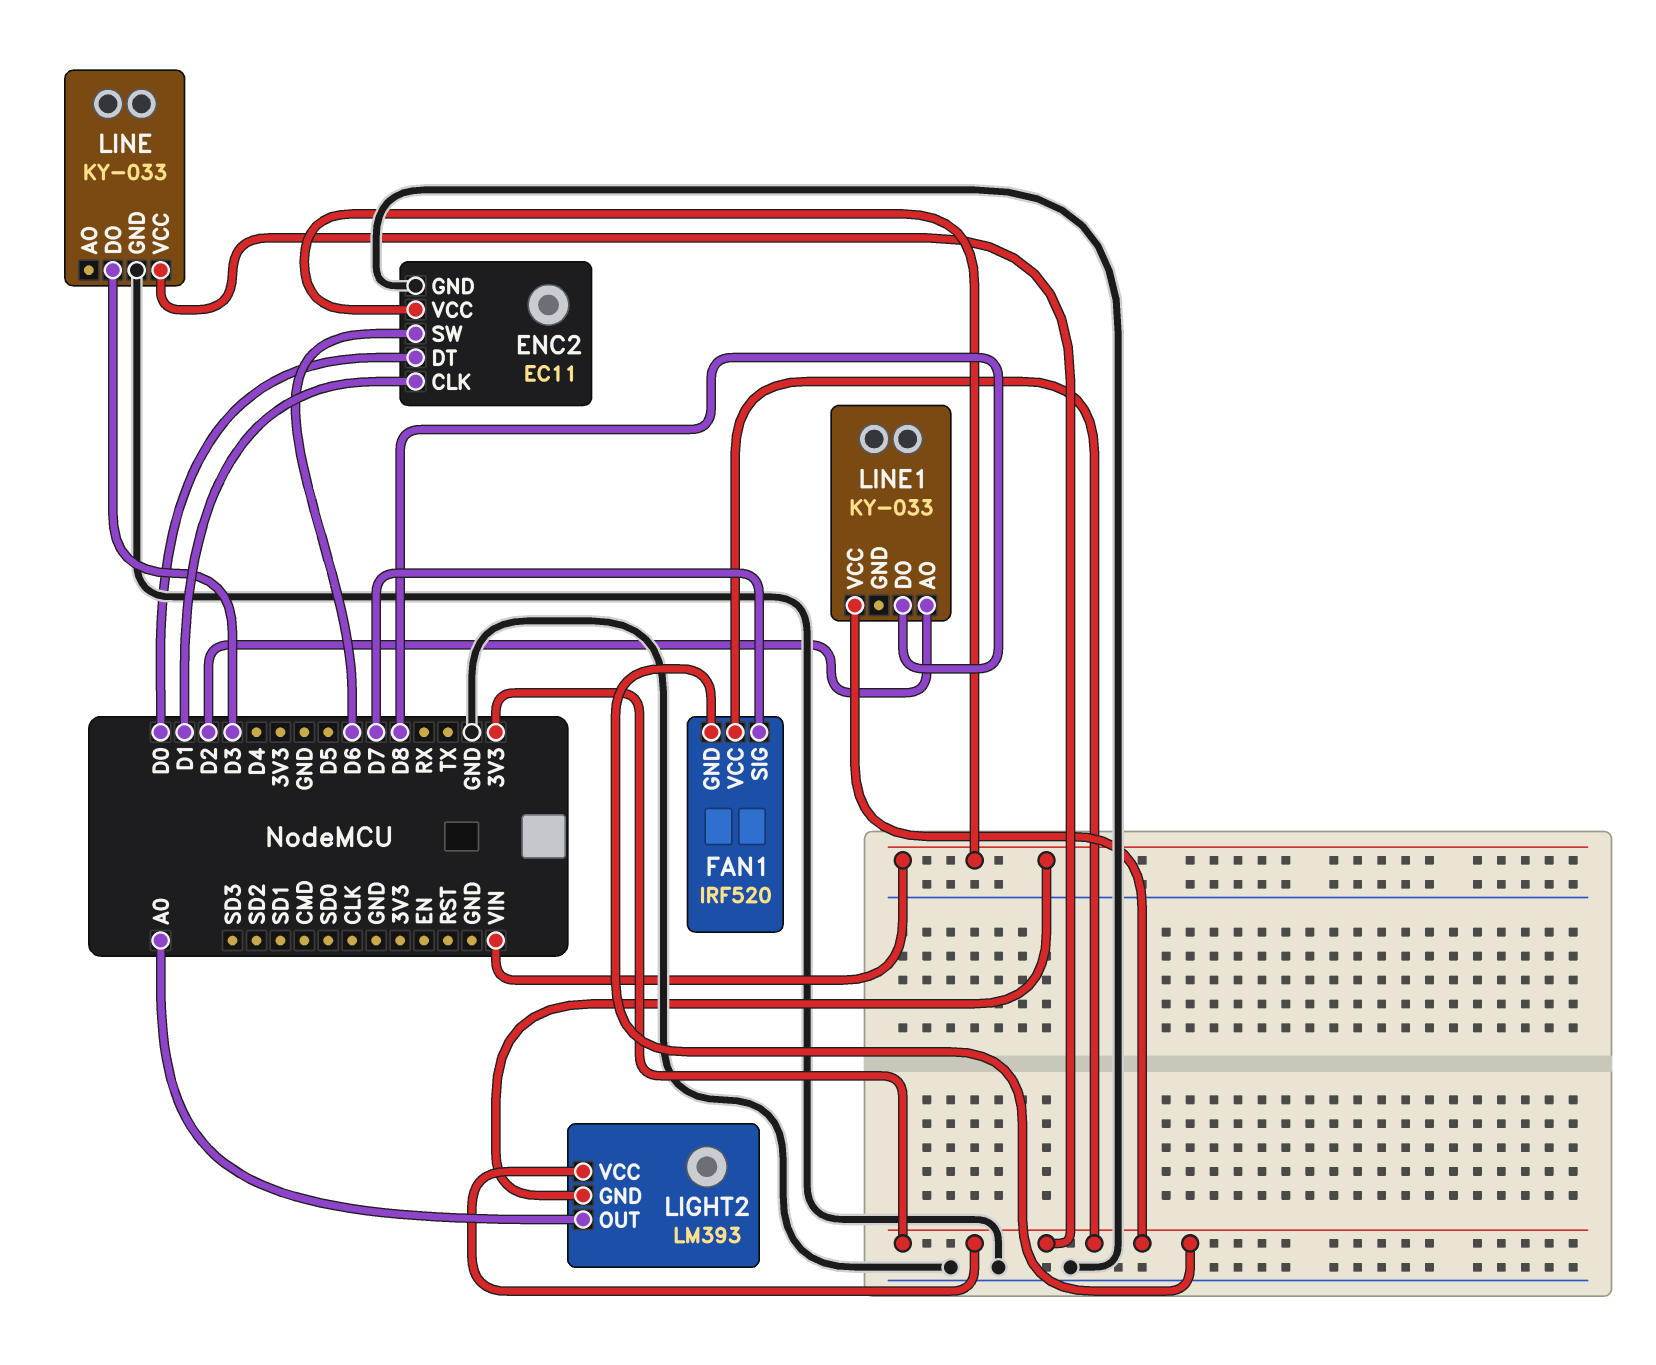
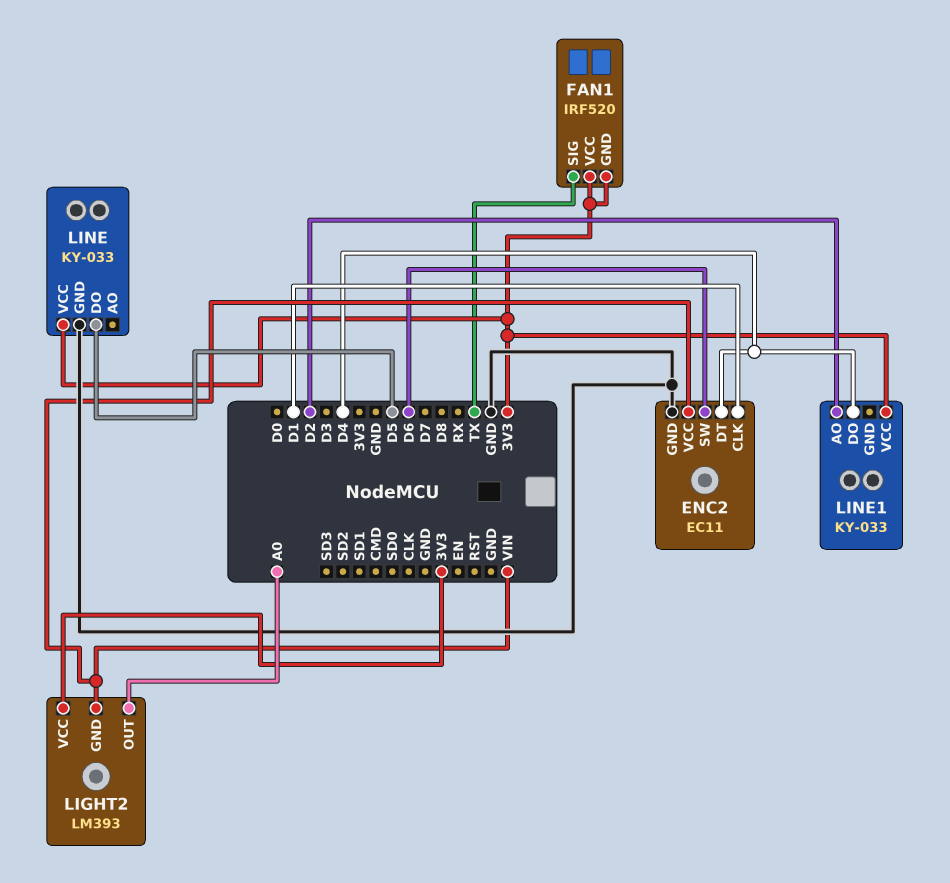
ENC2 pin DT: D0 -> D4
FAN1 pin SIG: D7 -> TX
LINE pin DO: D3 -> D5
LINE1 pin DO: D8 -> D4

